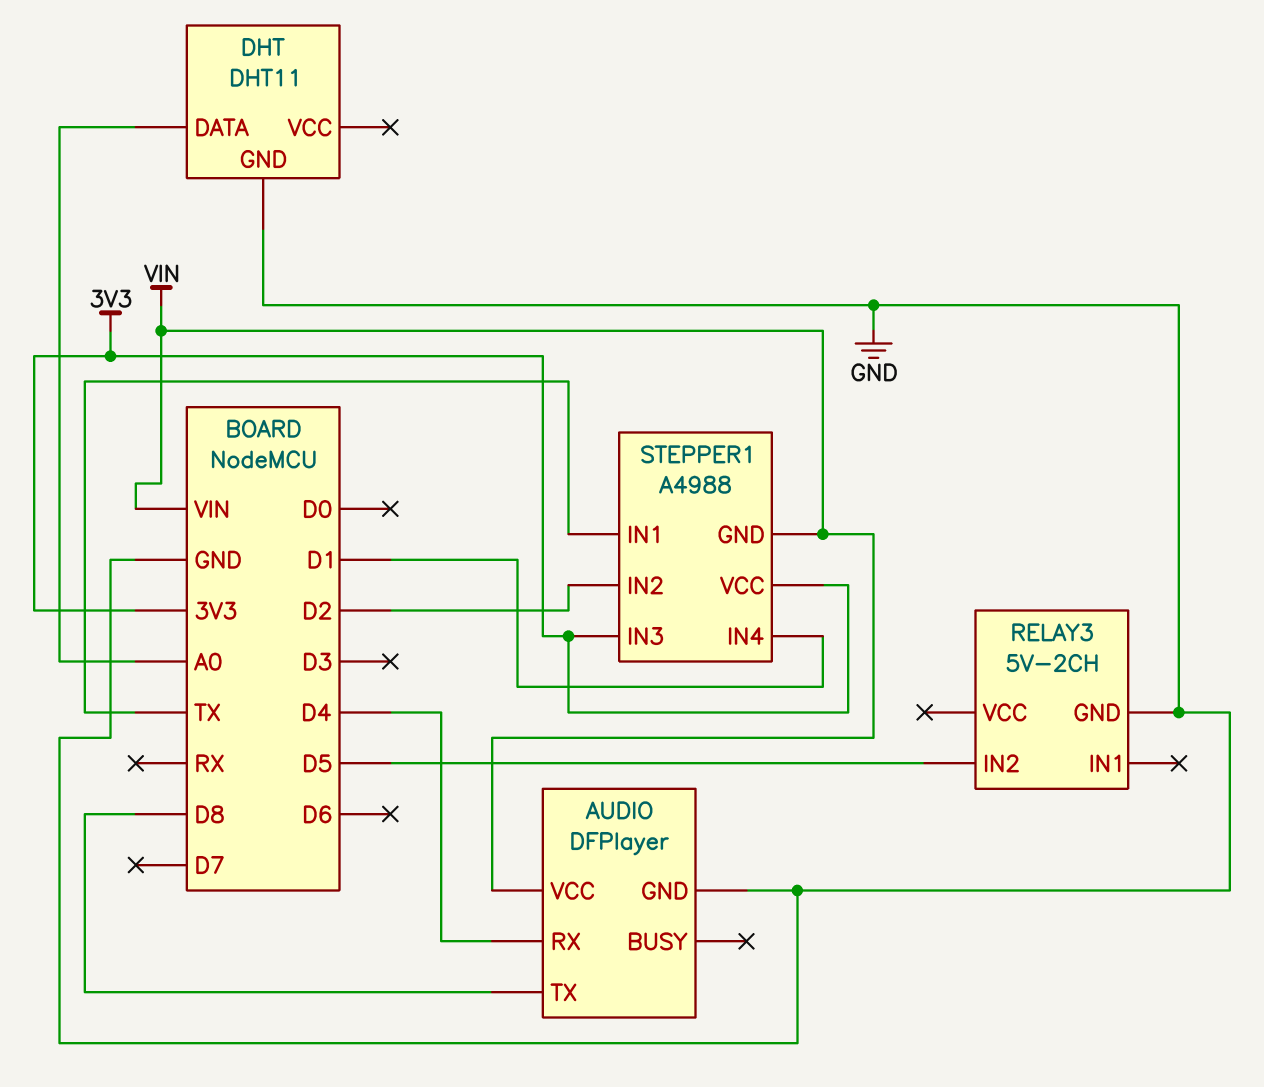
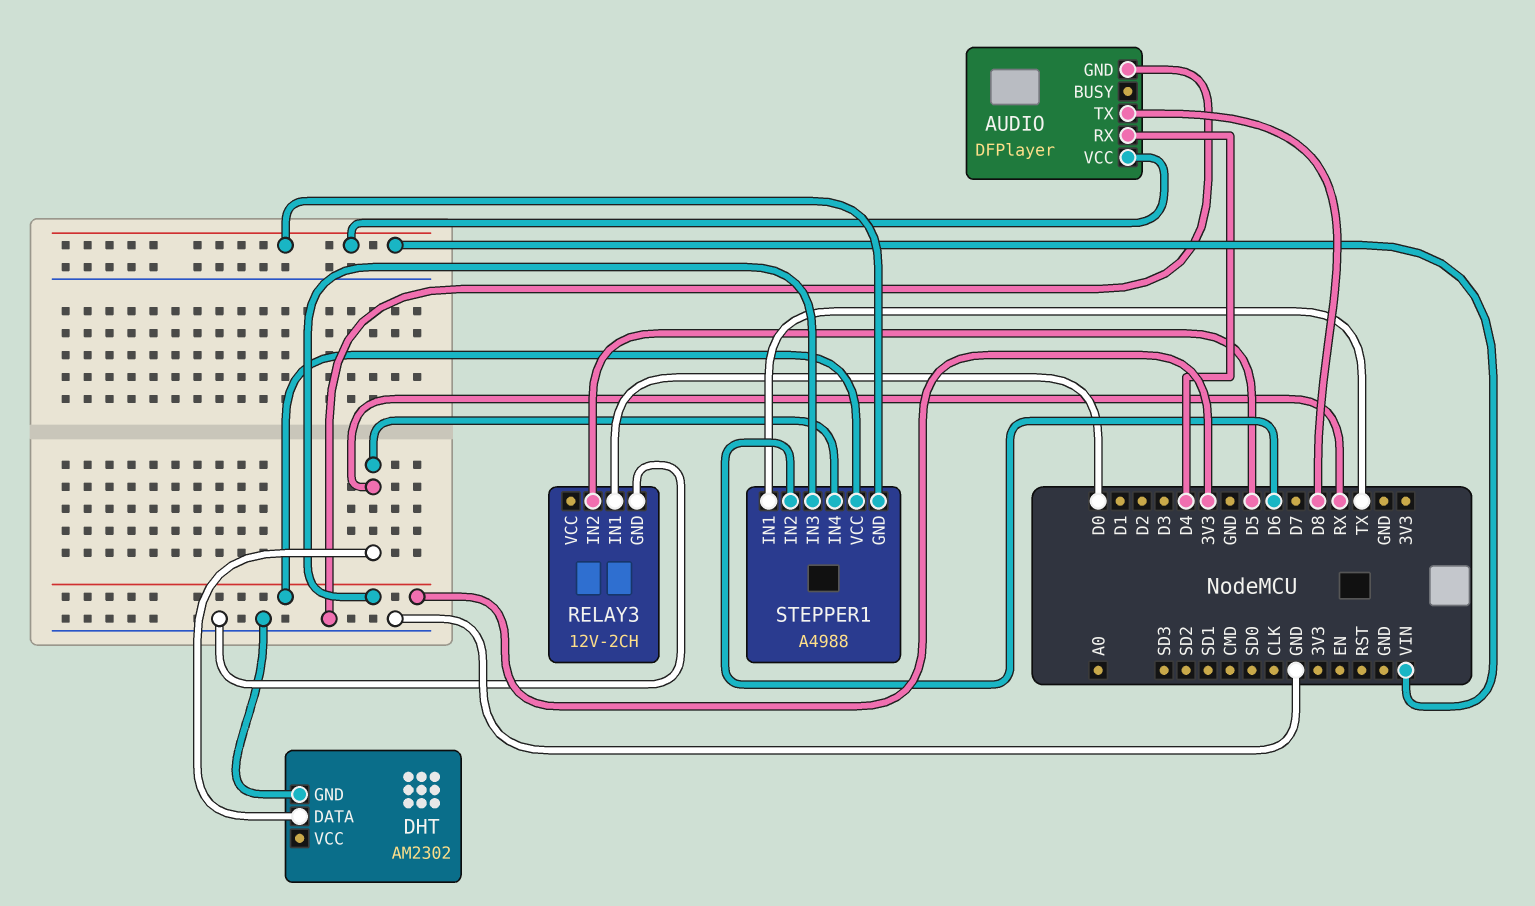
DHT: DHT11 -> AM2302
DHT pin DATA: A0 -> RX
RELAY3: 5V-2CH -> 12V-2CH
RELAY3 pin IN1: none -> D0
STEPPER1 pin IN2: D2 -> D6
STEPPER1 pin IN4: D1 -> RX

